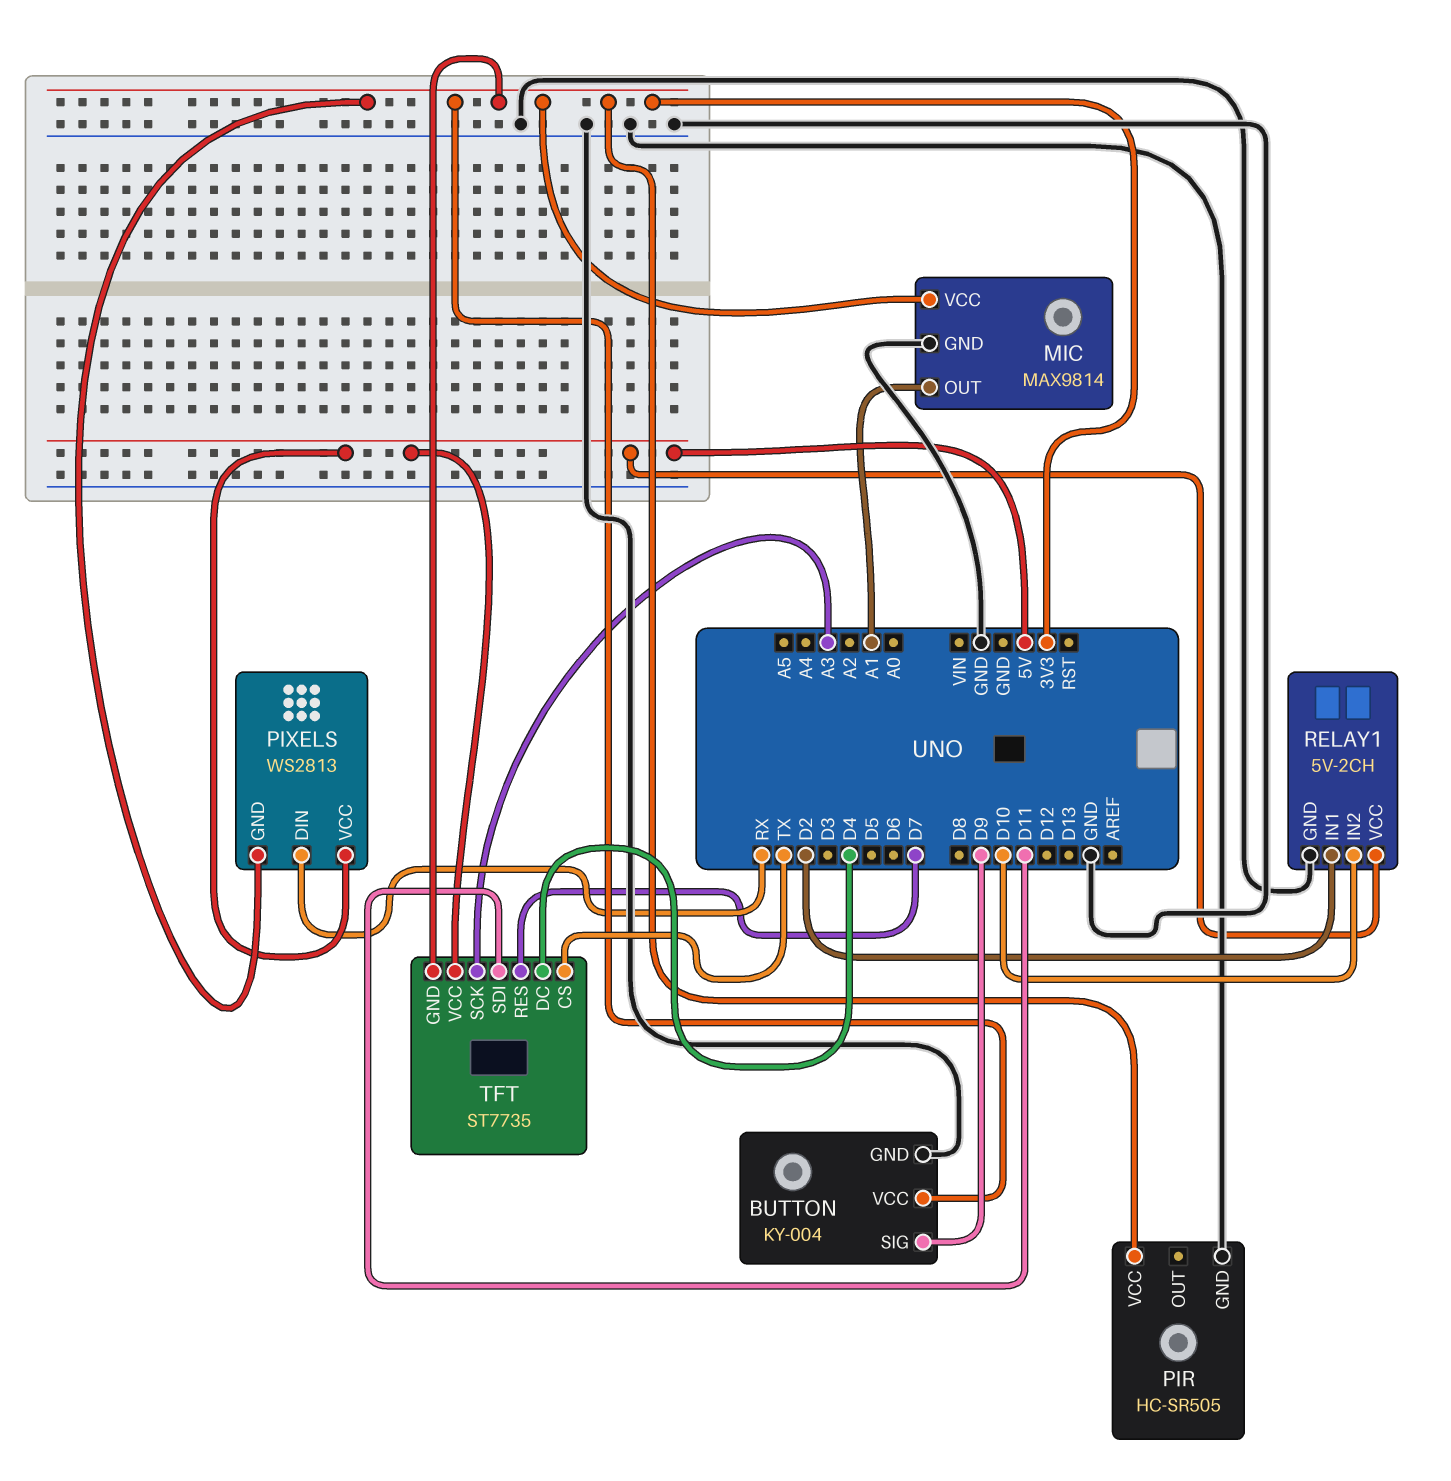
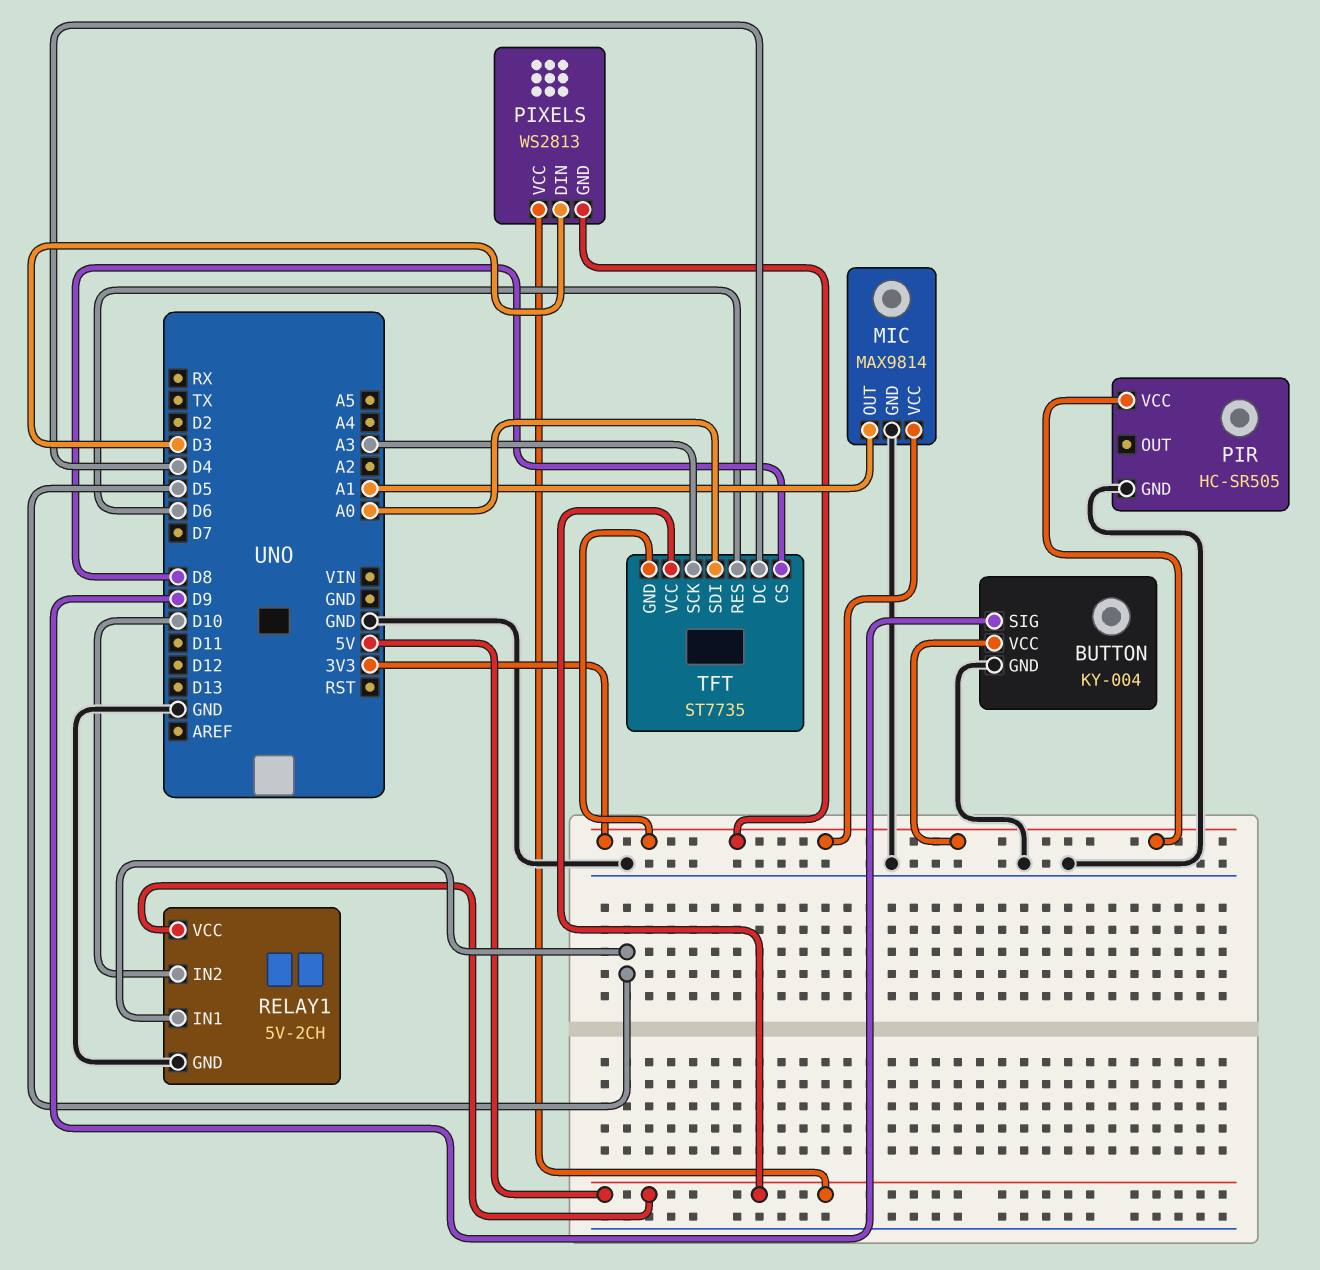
PIXELS pin DIN: RX -> D3
RELAY1 pin IN1: D2 -> D5
TFT pin CS: TX -> D8
TFT pin RES: D7 -> D6
TFT pin SDI: D11 -> A0

